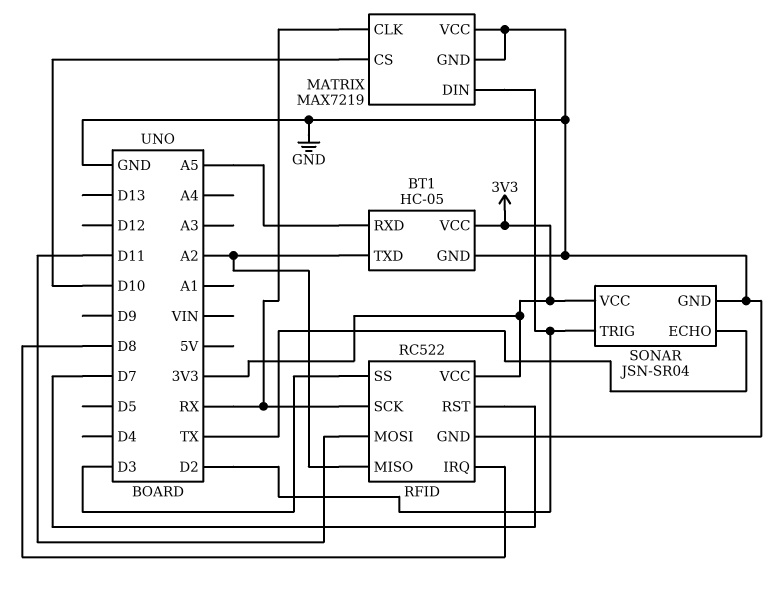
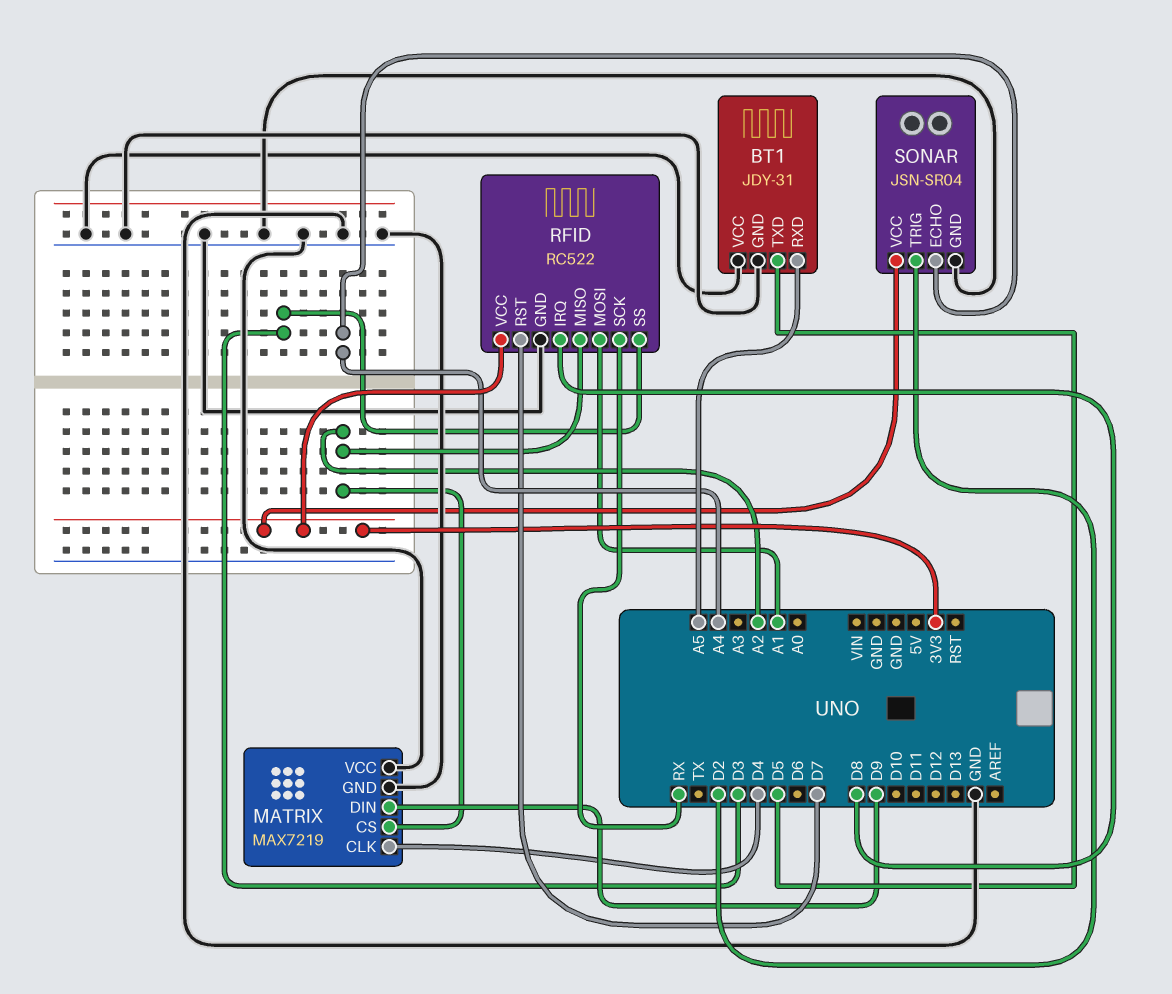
BT1: HC-05 -> JDY-31
BT1 pin TXD: A2 -> D5
BT1 pin VCC: 3V3 -> GND
MATRIX pin CLK: RX -> D4
MATRIX pin CS: D10 -> A2
MATRIX pin DIN: D2 -> D9
RFID pin MOSI: D11 -> A1
SONAR pin ECHO: TX -> A4

